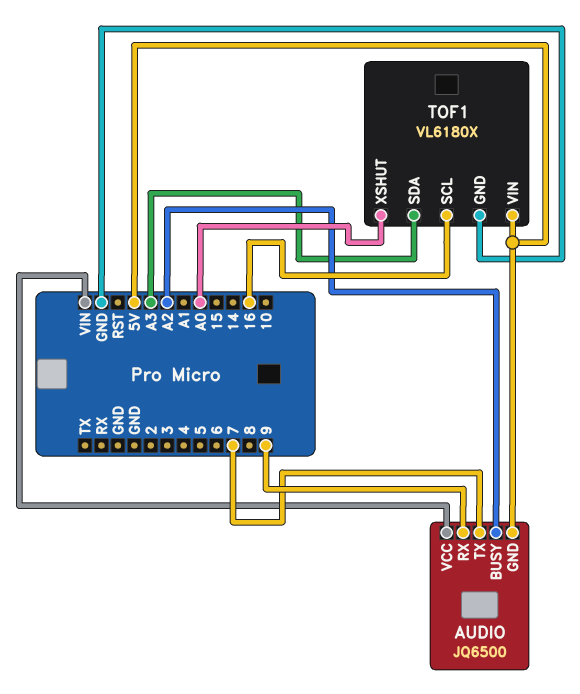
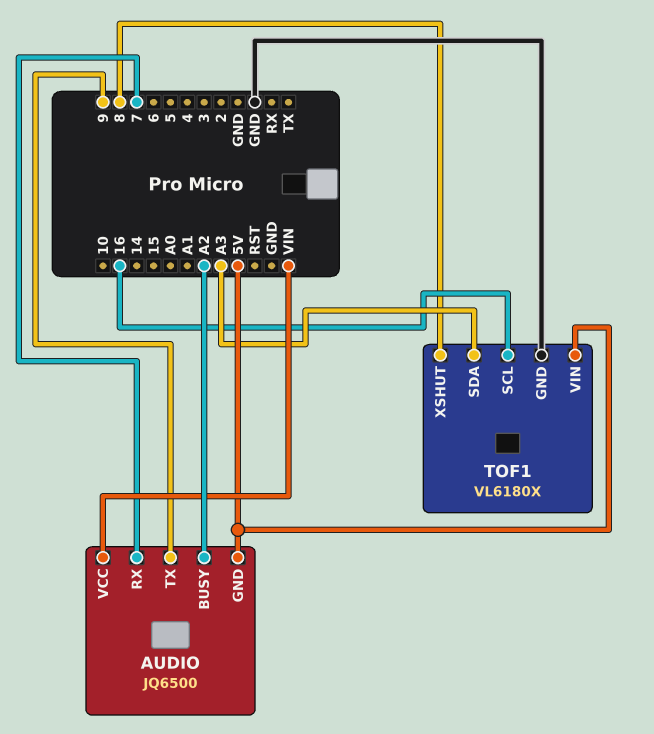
AUDIO pin RX: 9 -> 7
AUDIO pin TX: 7 -> 9
TOF1 pin XSHUT: A0 -> 8

